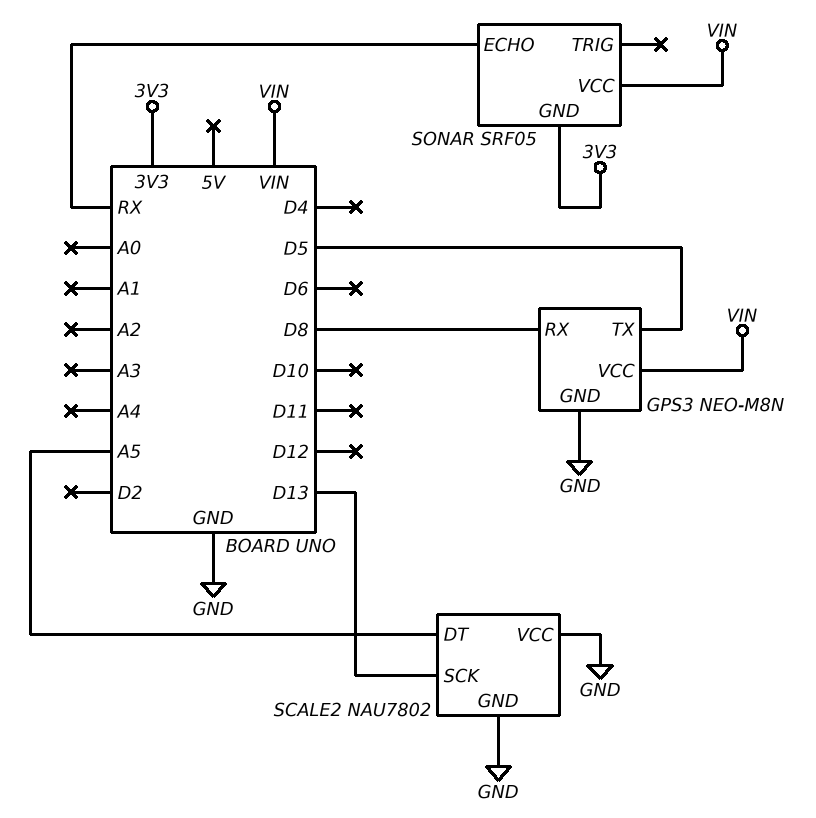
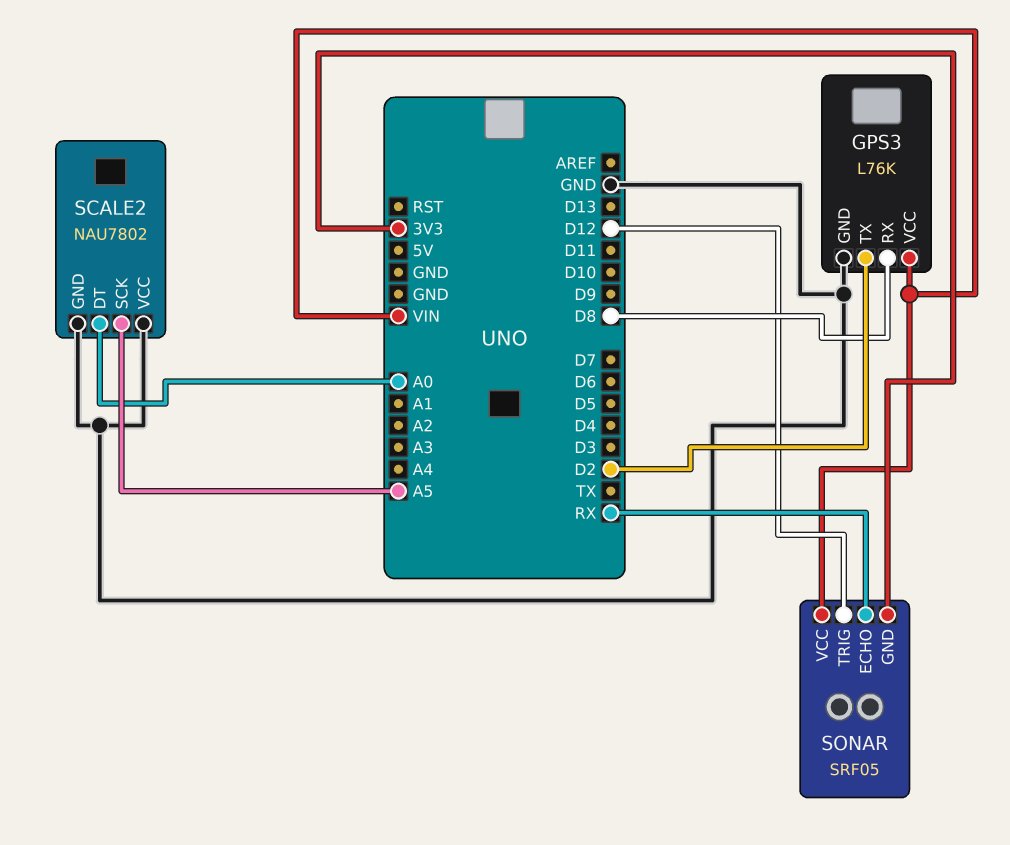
GPS3: NEO-M8N -> L76K
GPS3 pin TX: D5 -> D2
SCALE2 pin DT: A5 -> A0
SCALE2 pin SCK: D13 -> A5
SONAR pin TRIG: none -> D12

